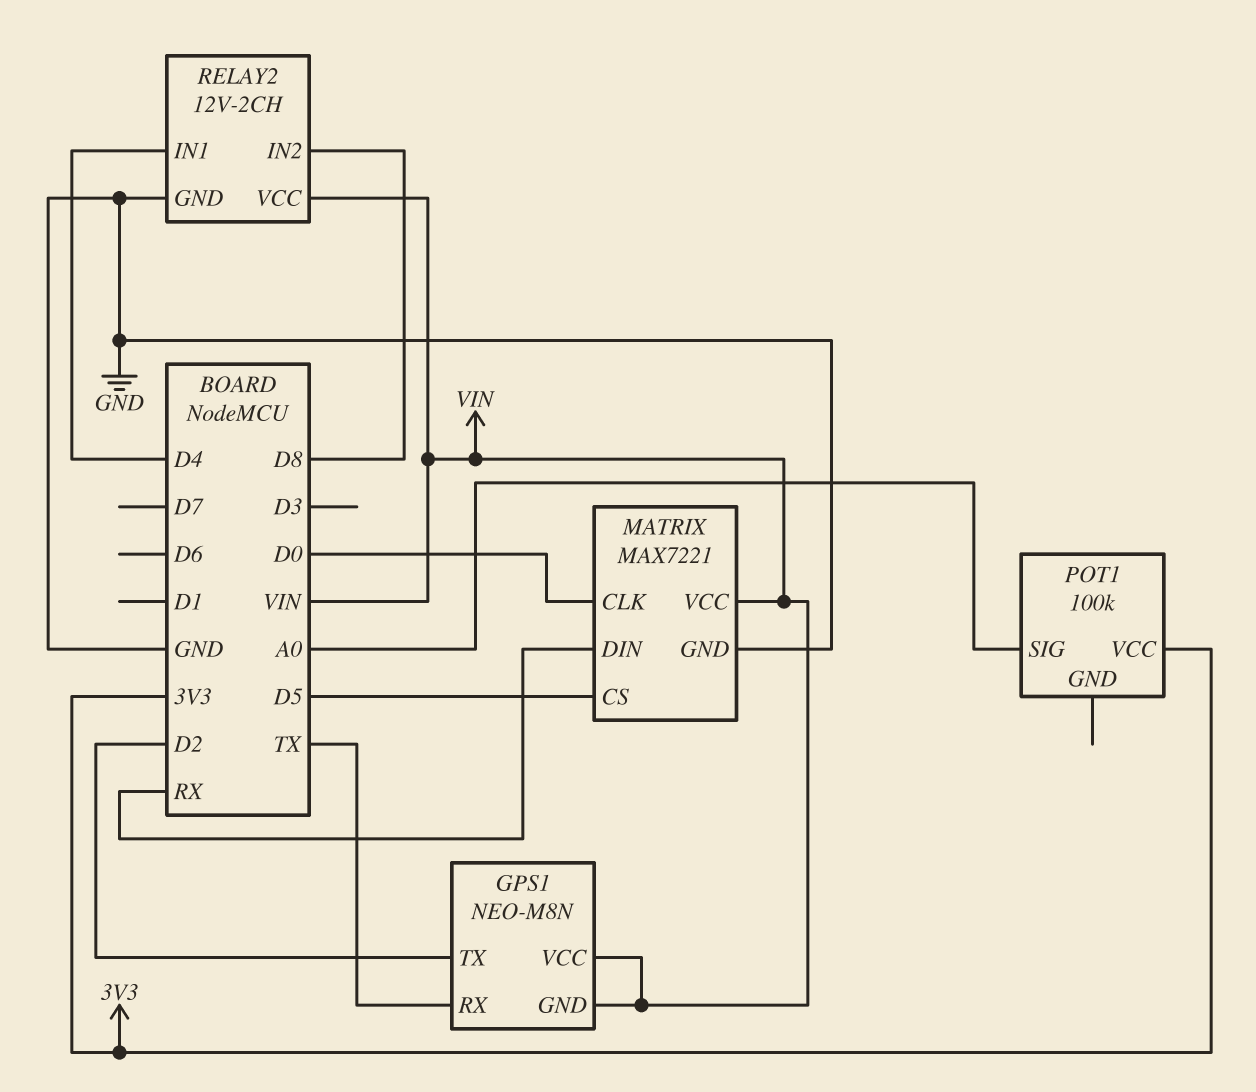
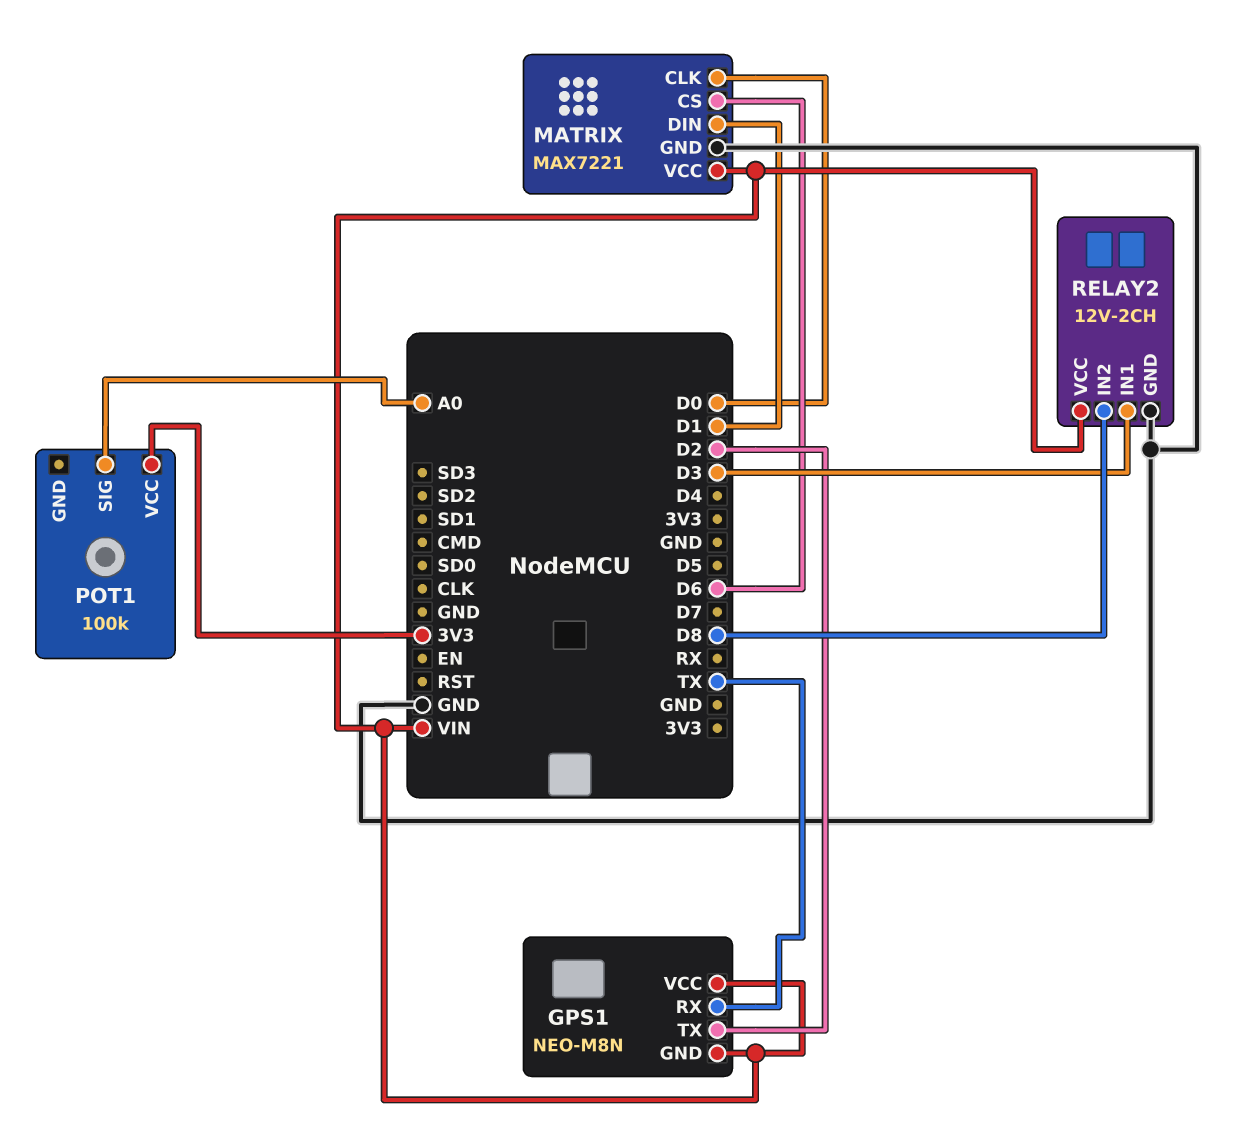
MATRIX pin CS: D5 -> D6
MATRIX pin DIN: RX -> D1
RELAY2 pin IN1: D4 -> D3

